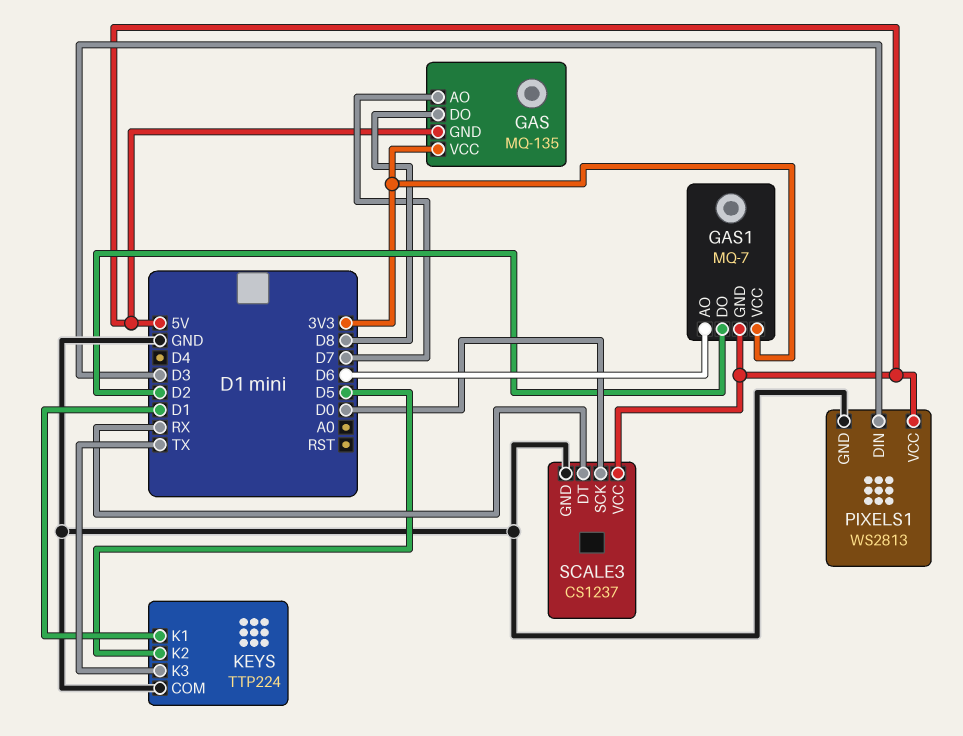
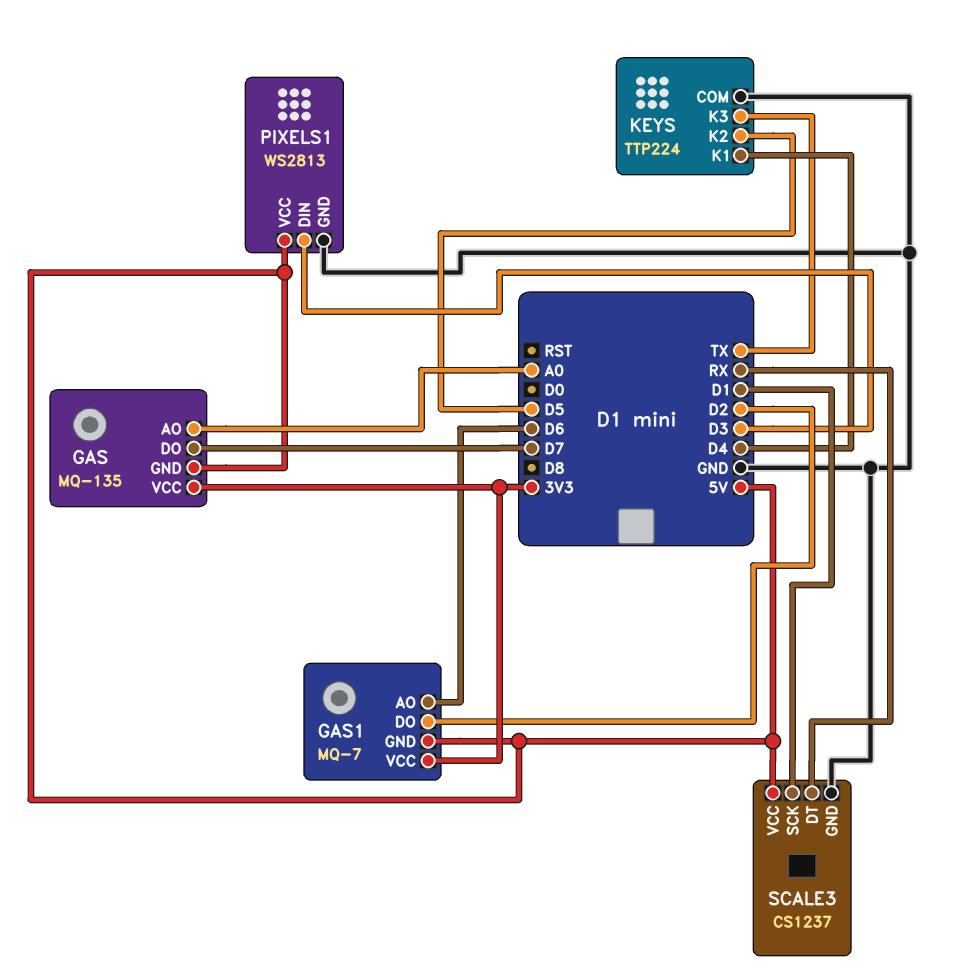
GAS pin AO: D7 -> A0
GAS pin DO: D8 -> D7
KEYS pin K1: D1 -> D4
SCALE3 pin SCK: D0 -> D1

